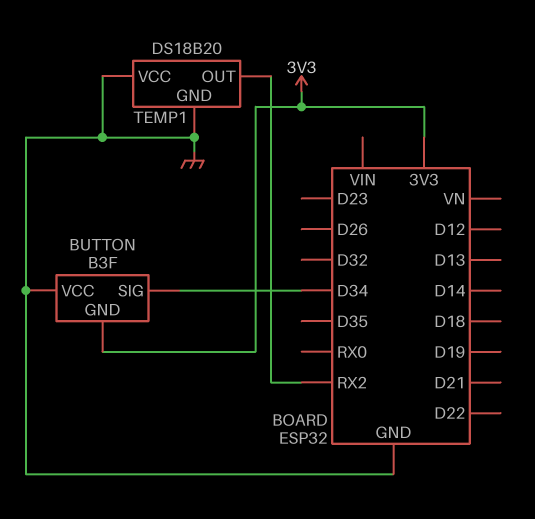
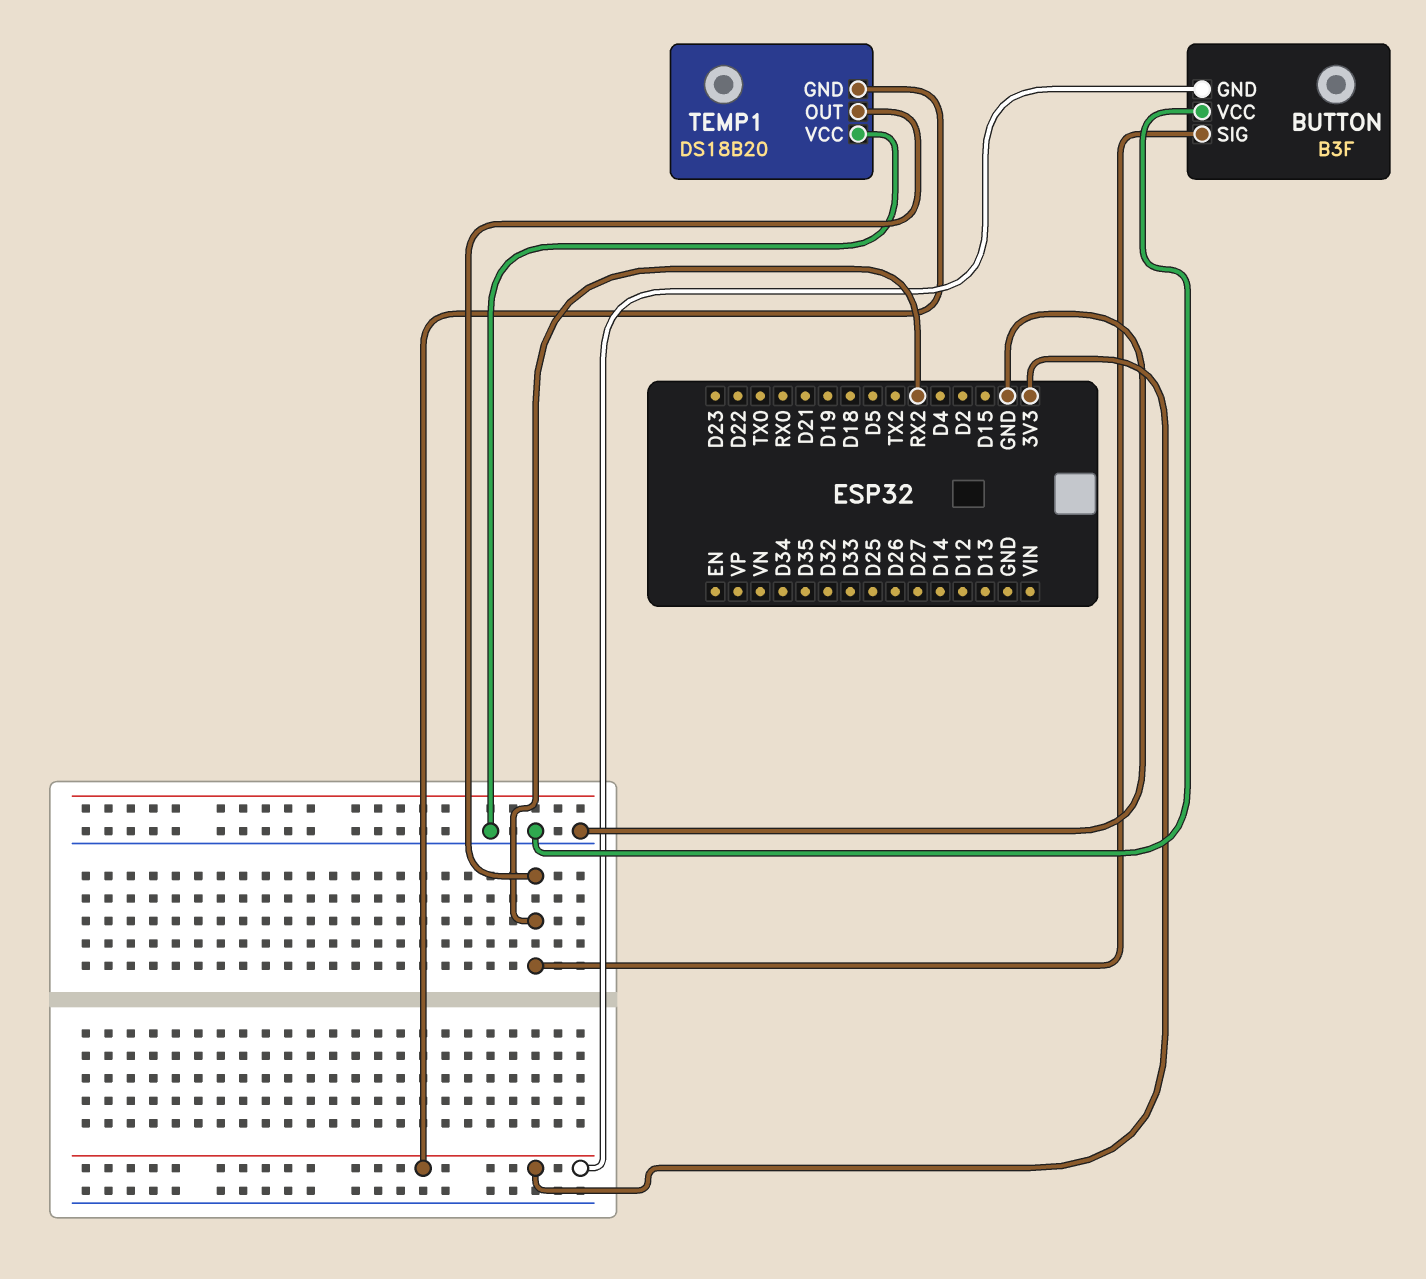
BUTTON pin SIG: D34 -> RX2
TEMP1 pin GND: GND -> 3V3

